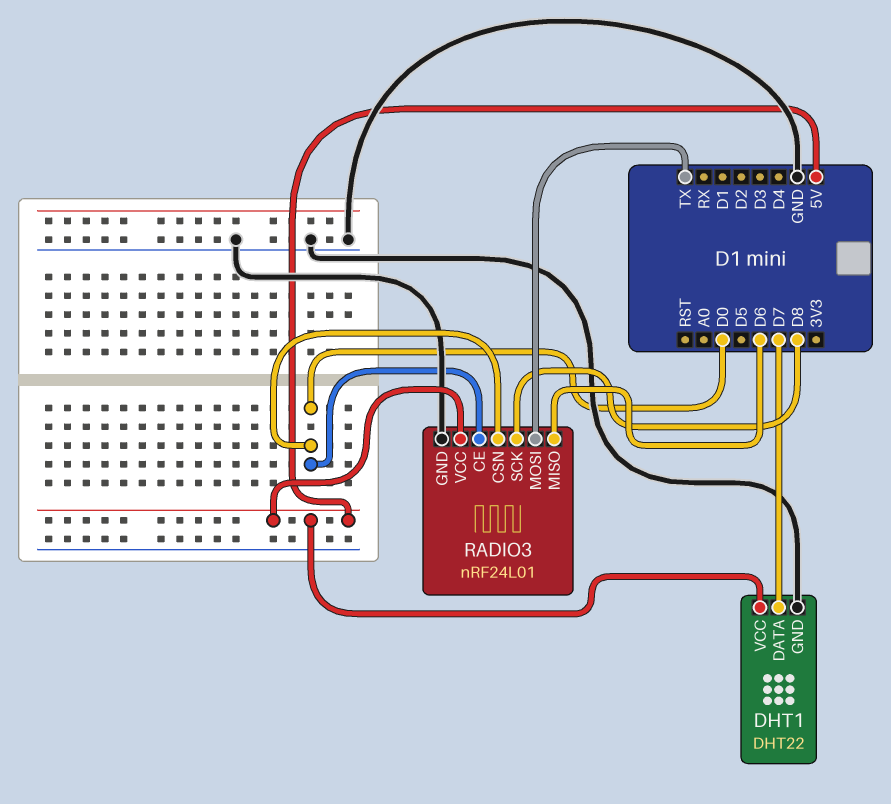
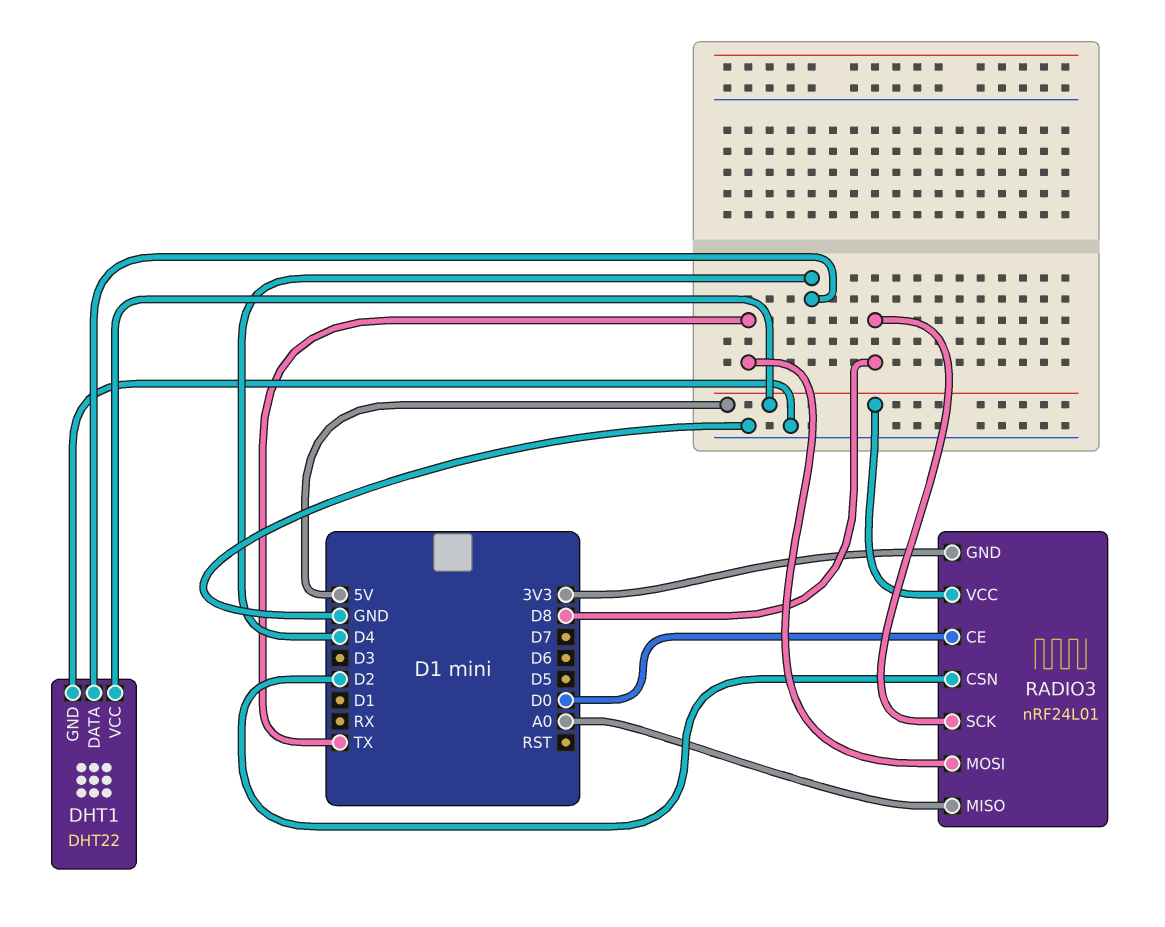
DHT1 pin DATA: D7 -> D4
RADIO3 pin CSN: D0 -> D2
RADIO3 pin GND: GND -> 3V3
RADIO3 pin MISO: D6 -> A0

